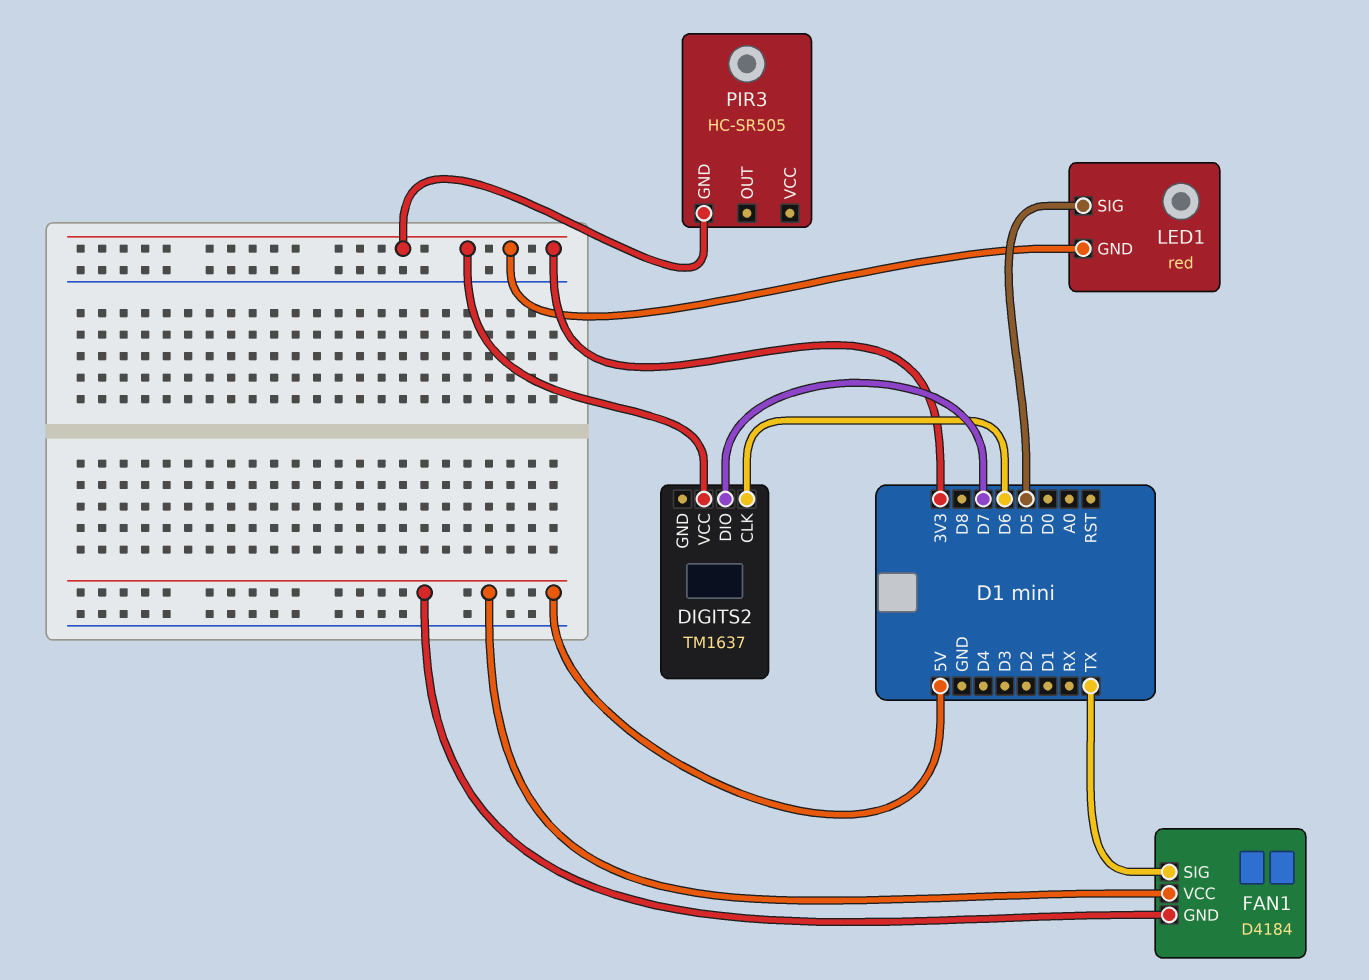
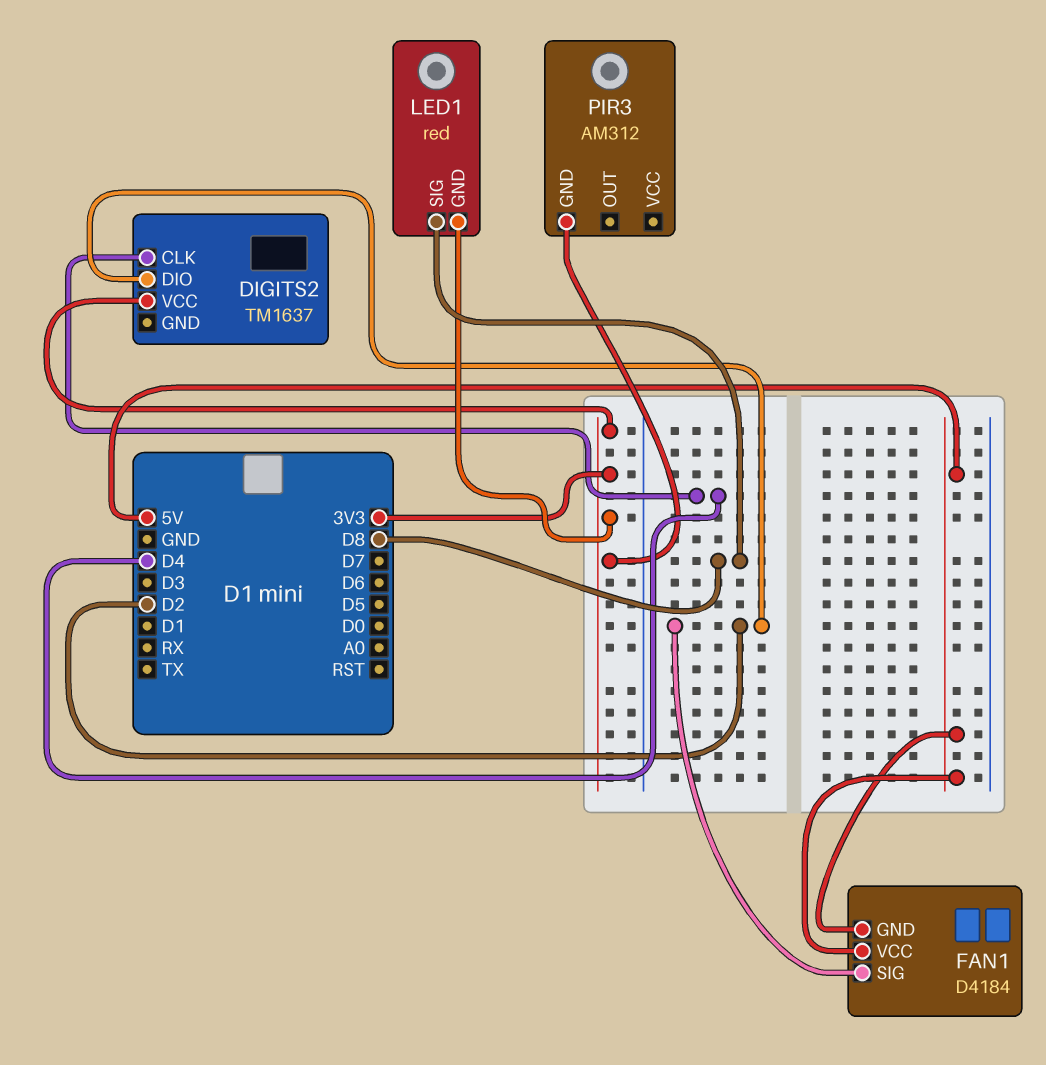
DIGITS2 pin CLK: D6 -> D4
DIGITS2 pin DIO: D7 -> D2
FAN1 pin SIG: TX -> D2
LED1 pin SIG: D5 -> D8
PIR3: HC-SR505 -> AM312

